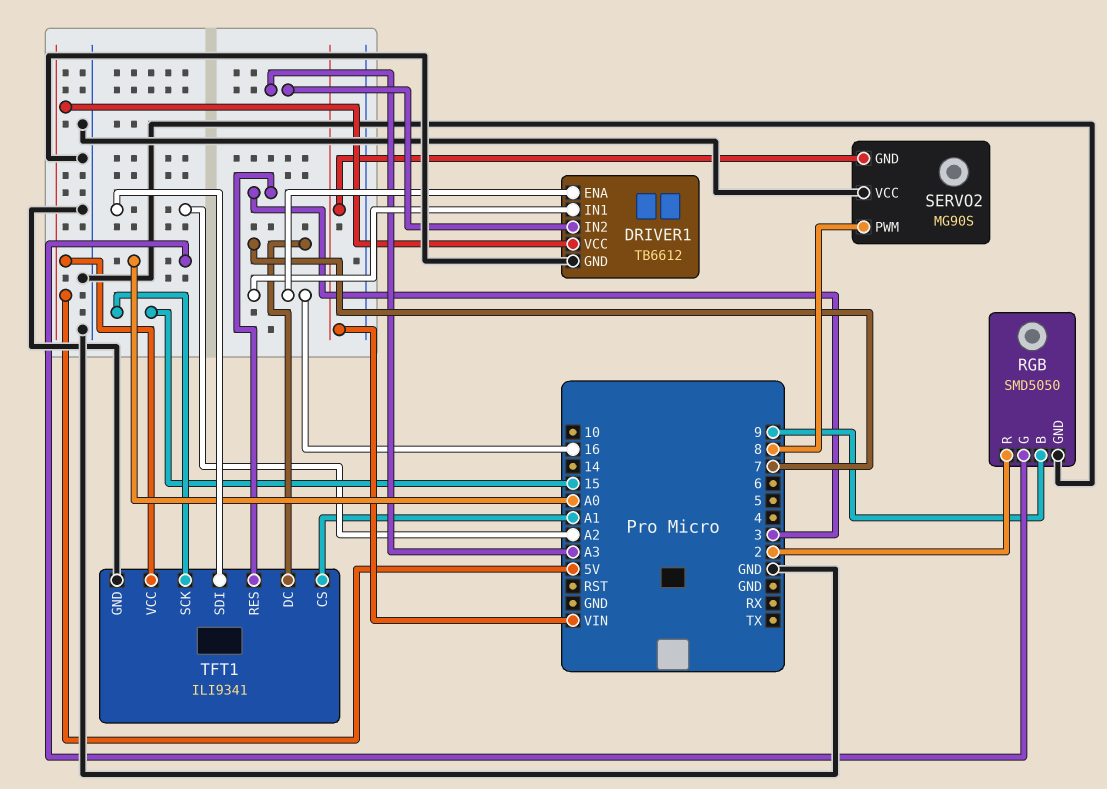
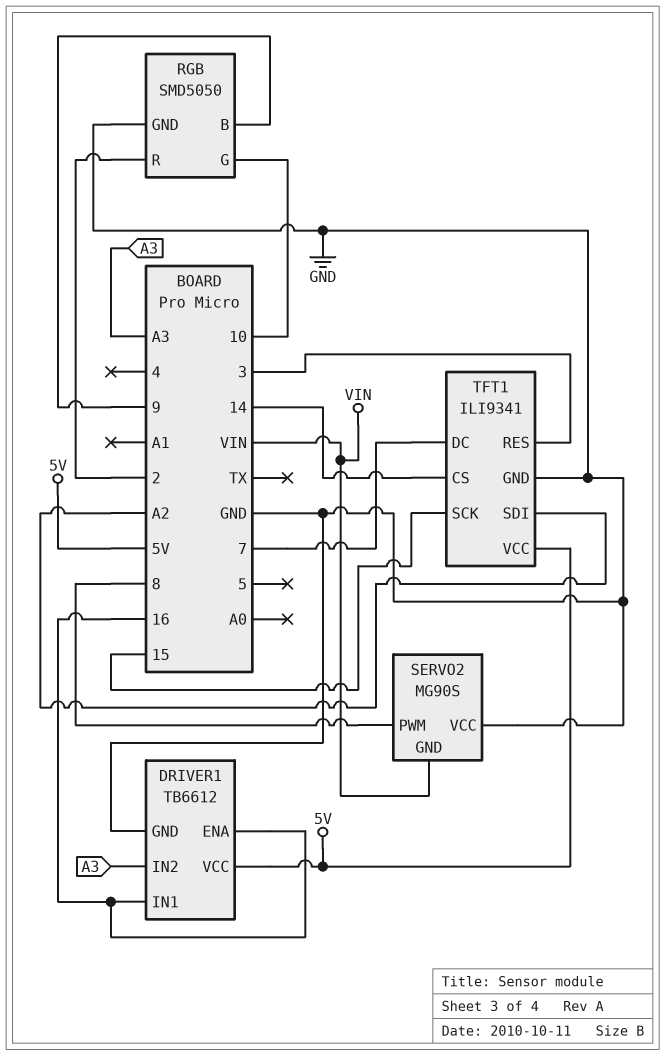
RGB pin G: A0 -> 10
TFT1 pin CS: A1 -> 14

